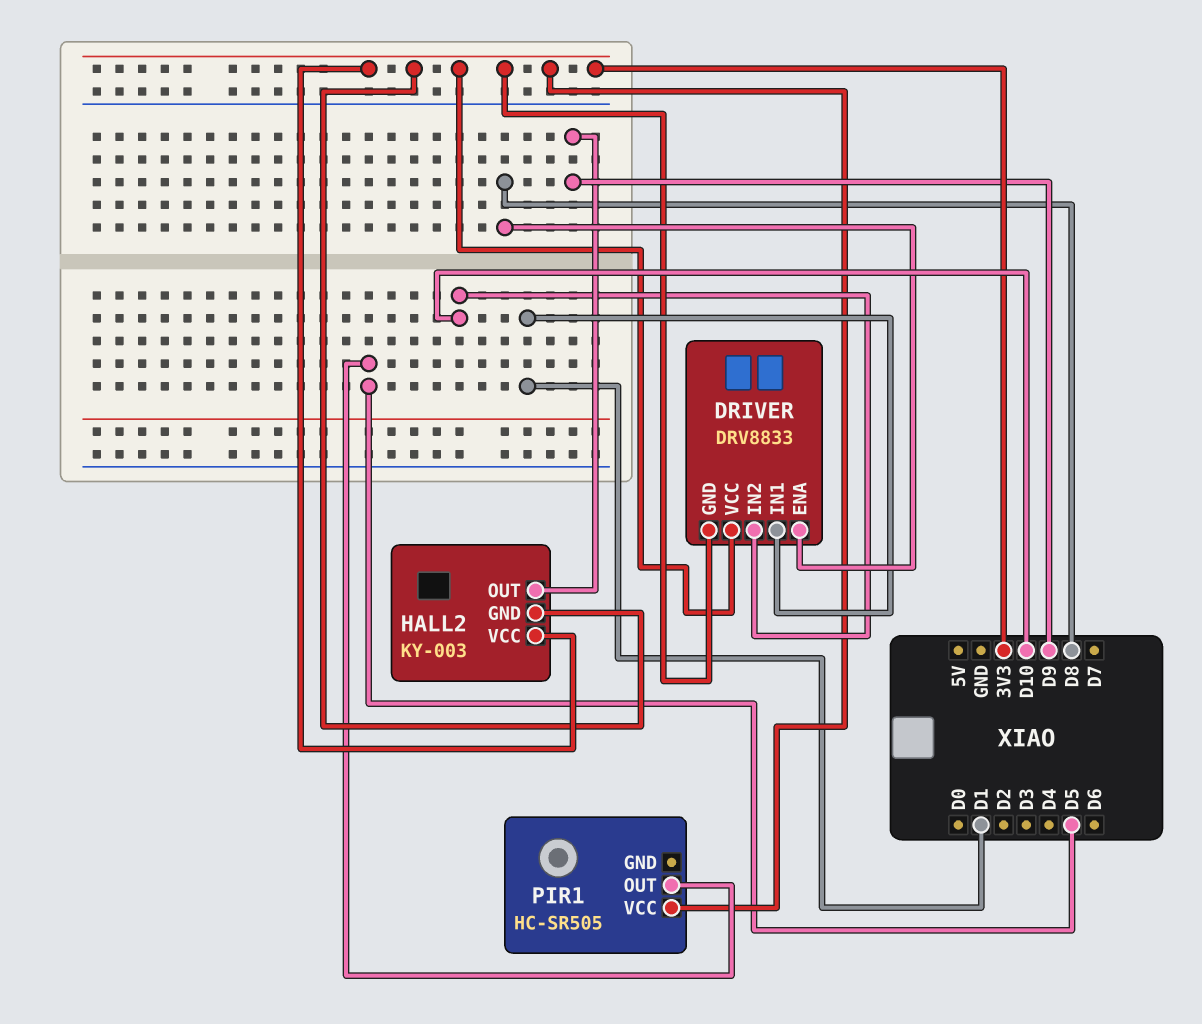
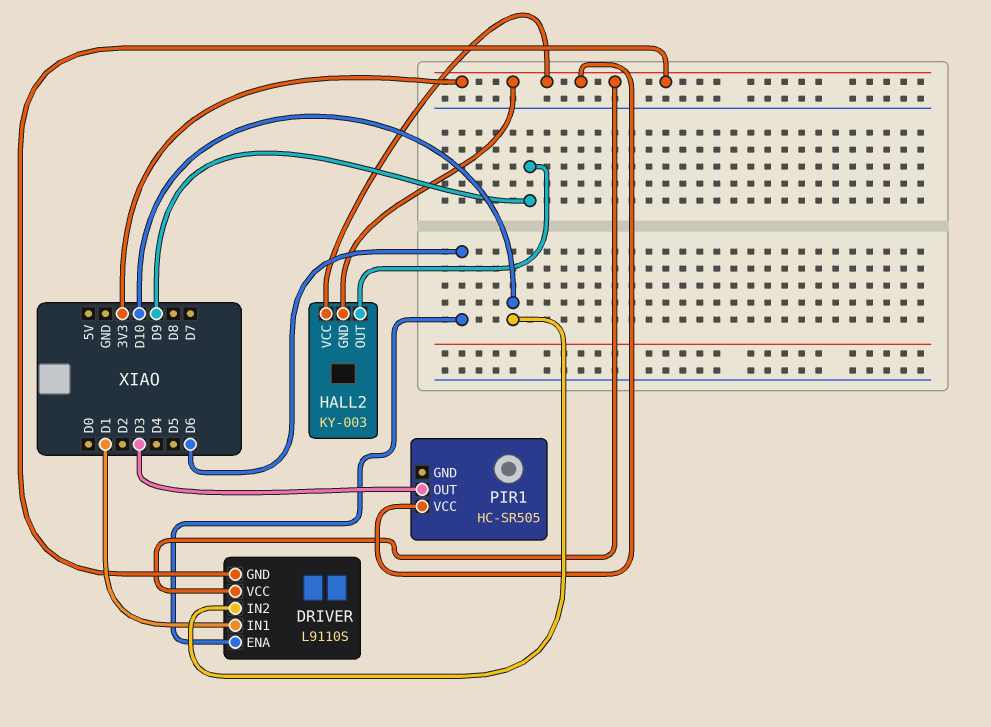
DRIVER: DRV8833 -> L9110S
DRIVER pin ENA: D8 -> D6
PIR1 pin OUT: D5 -> D3

